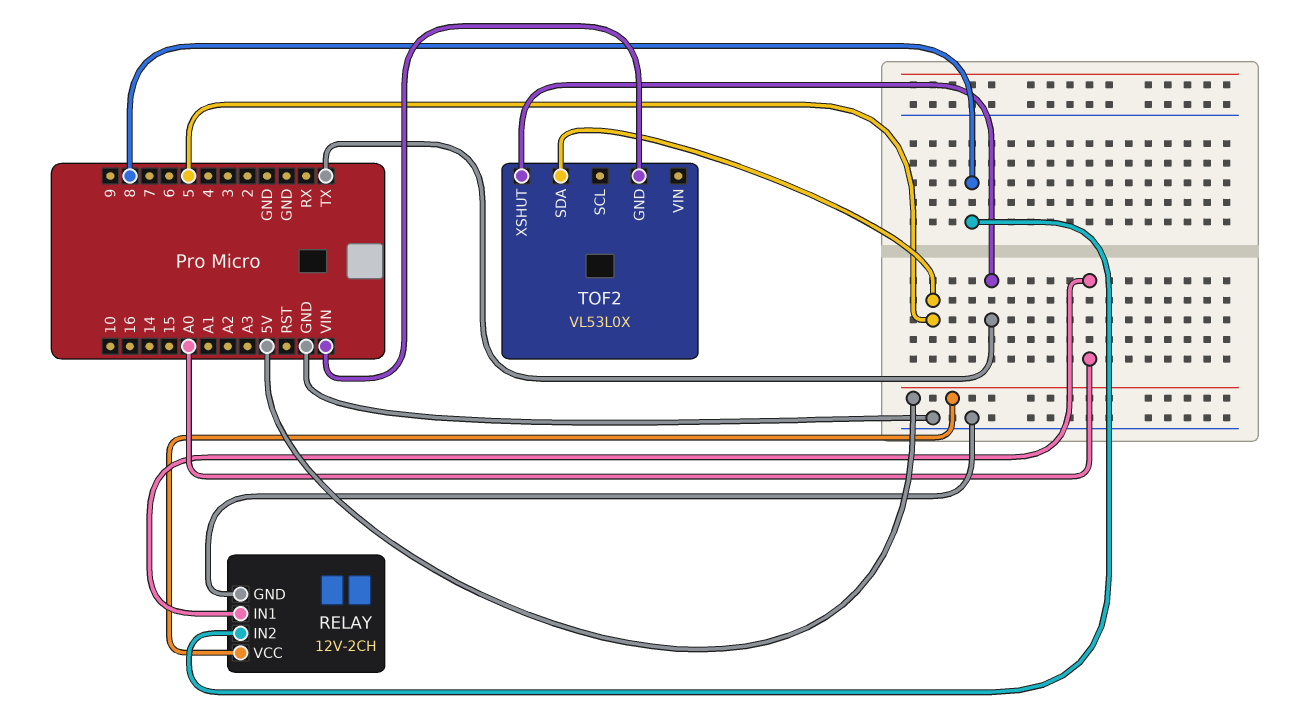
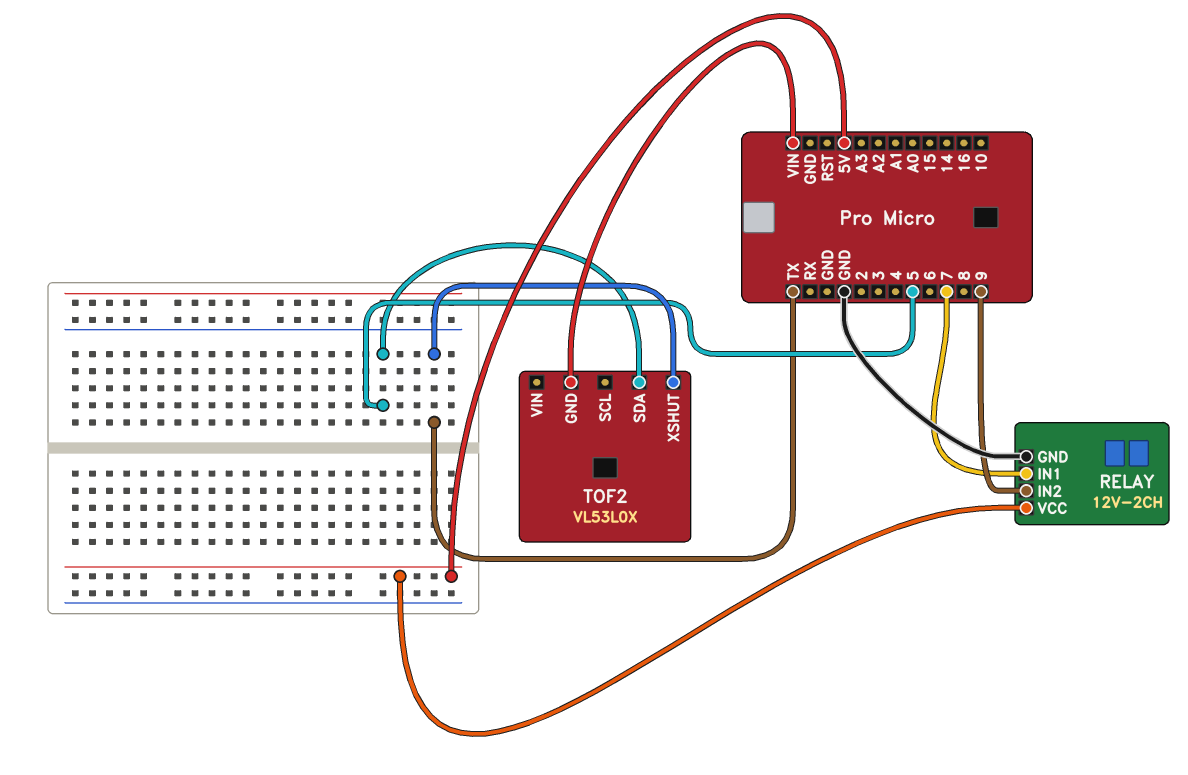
RELAY pin IN1: A0 -> 7
RELAY pin IN2: 8 -> 9

